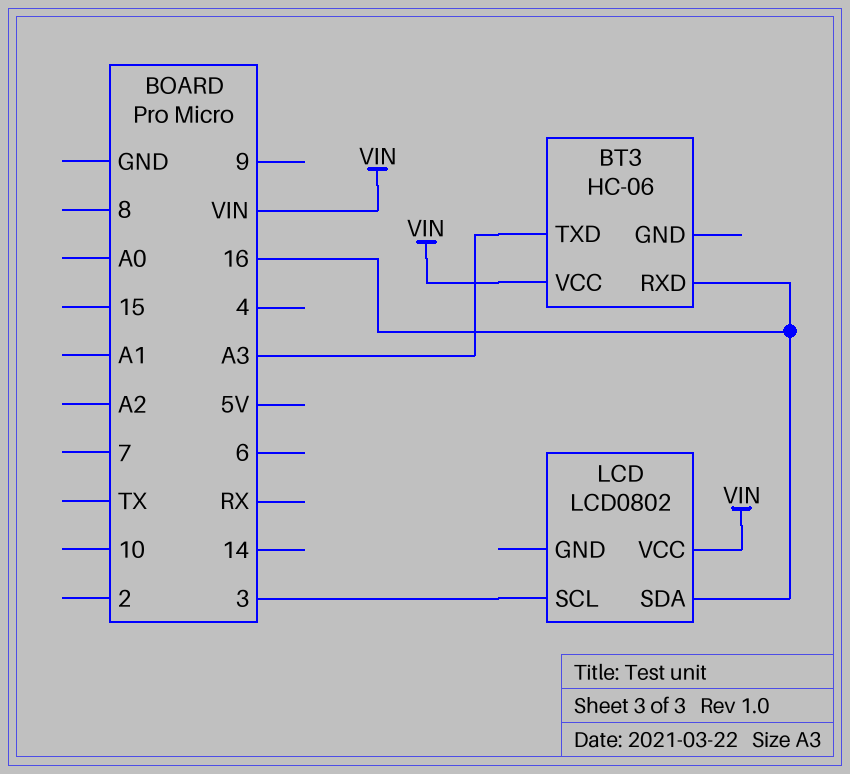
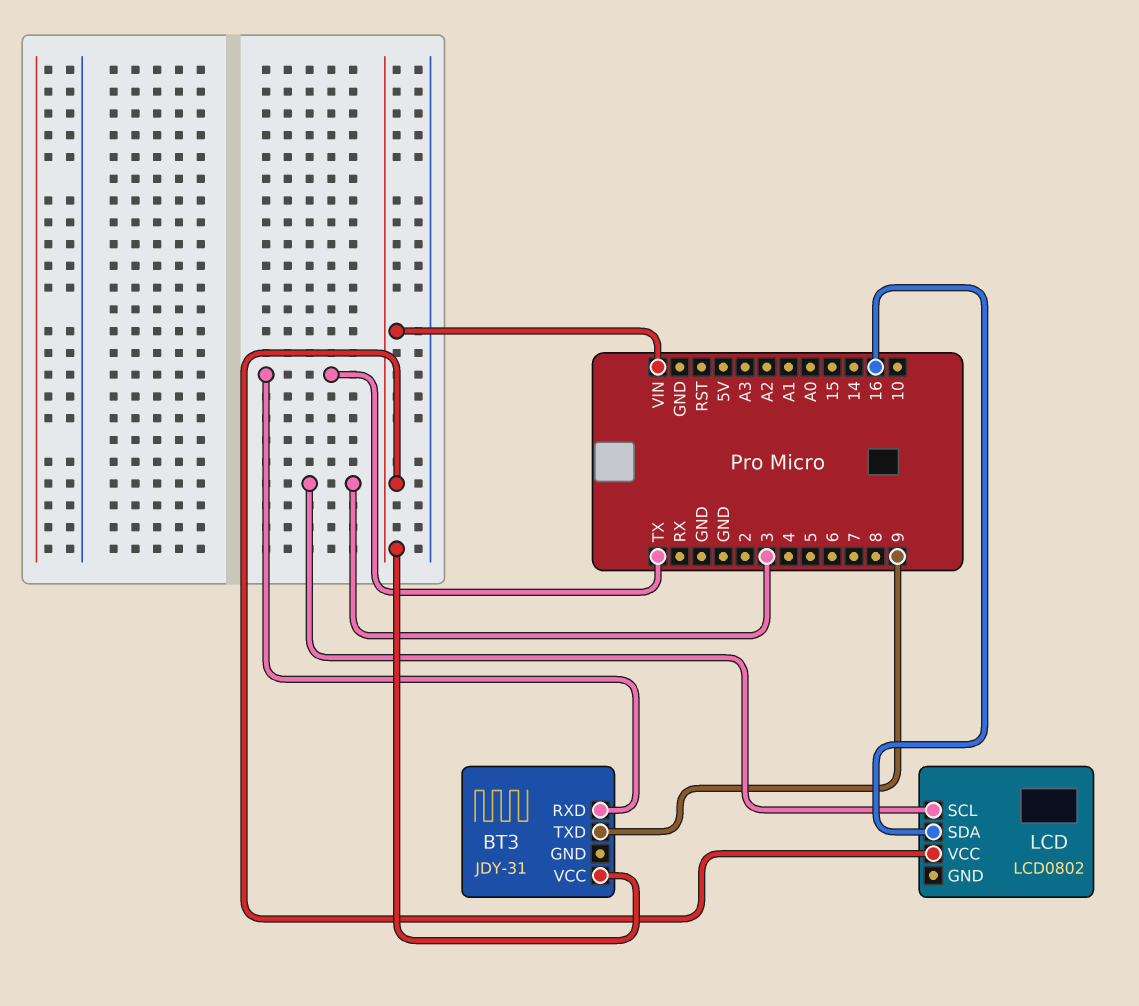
BT3: HC-06 -> JDY-31
BT3 pin RXD: 16 -> TX
BT3 pin TXD: A3 -> 9

